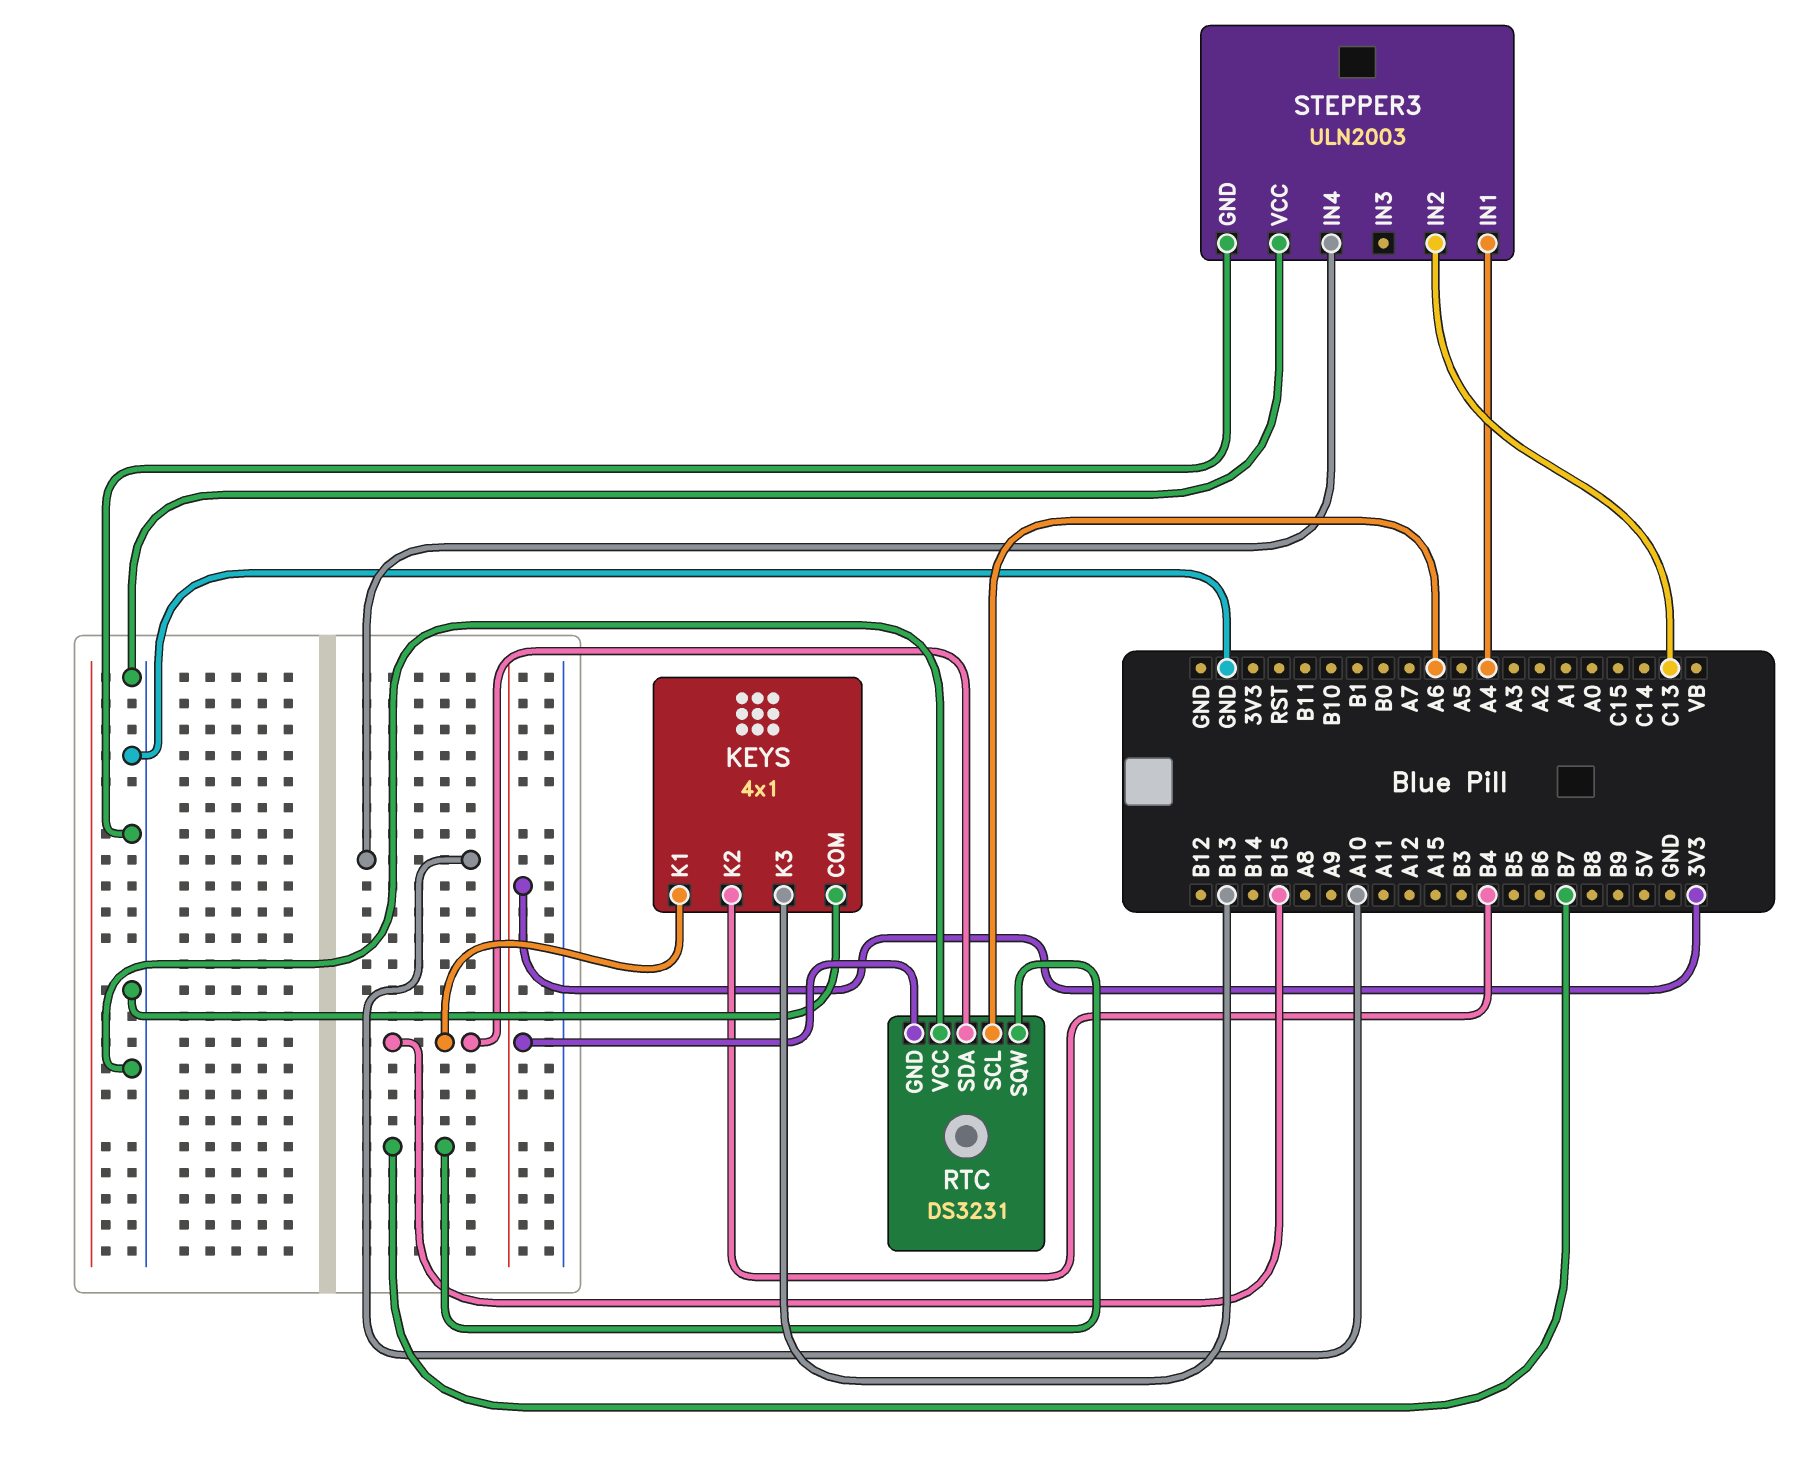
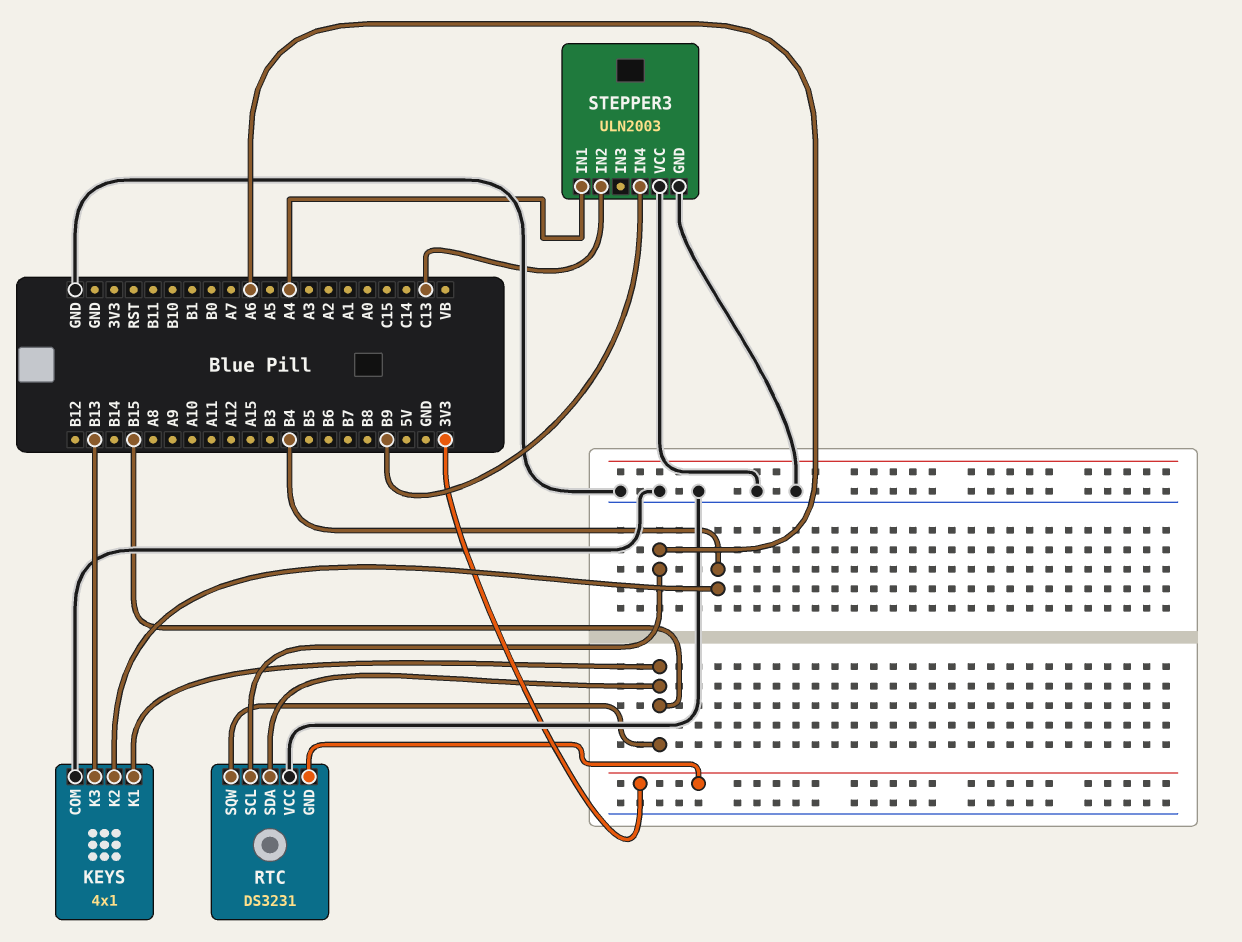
RTC pin SQW: B7 -> B15
STEPPER3 pin IN4: A10 -> B9

